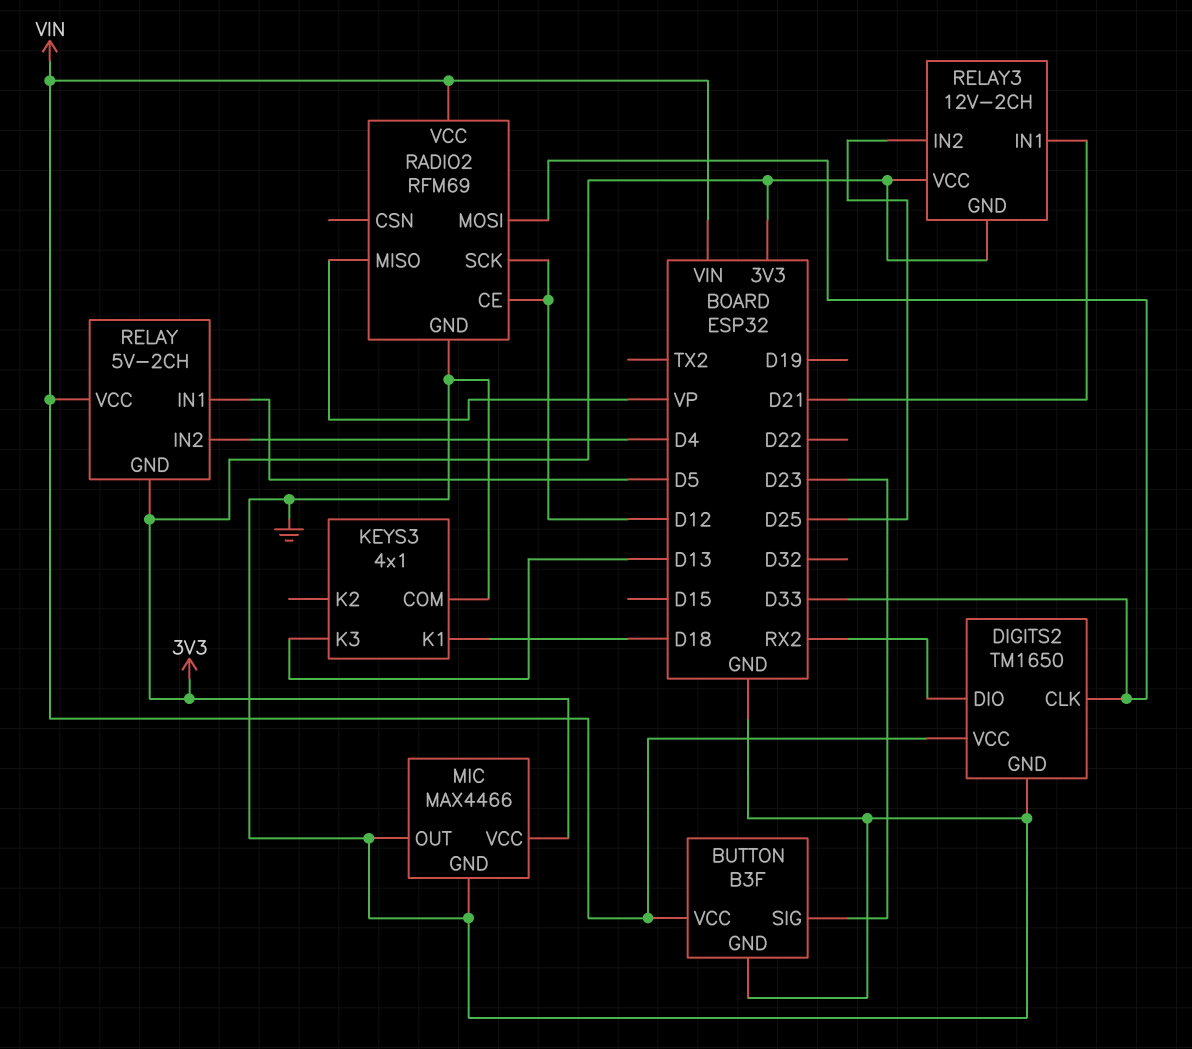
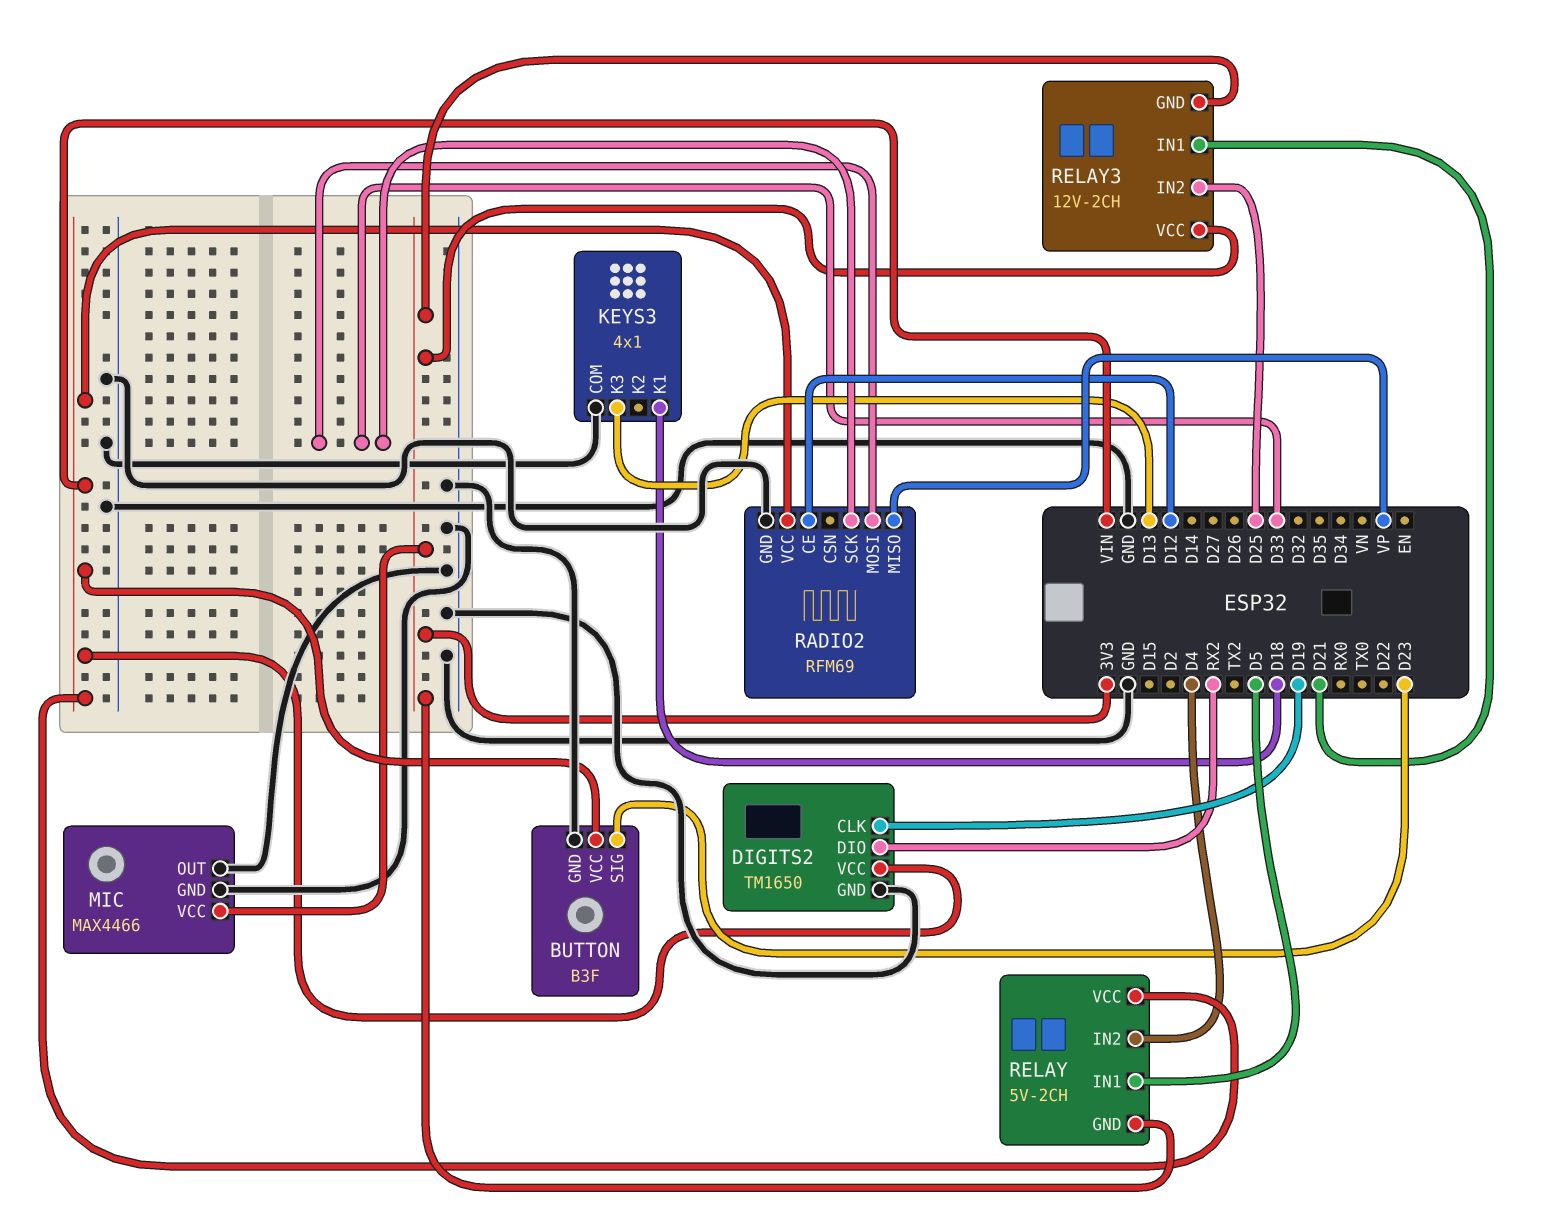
DIGITS2 pin CLK: D33 -> D19
RADIO2 pin SCK: D12 -> D33

